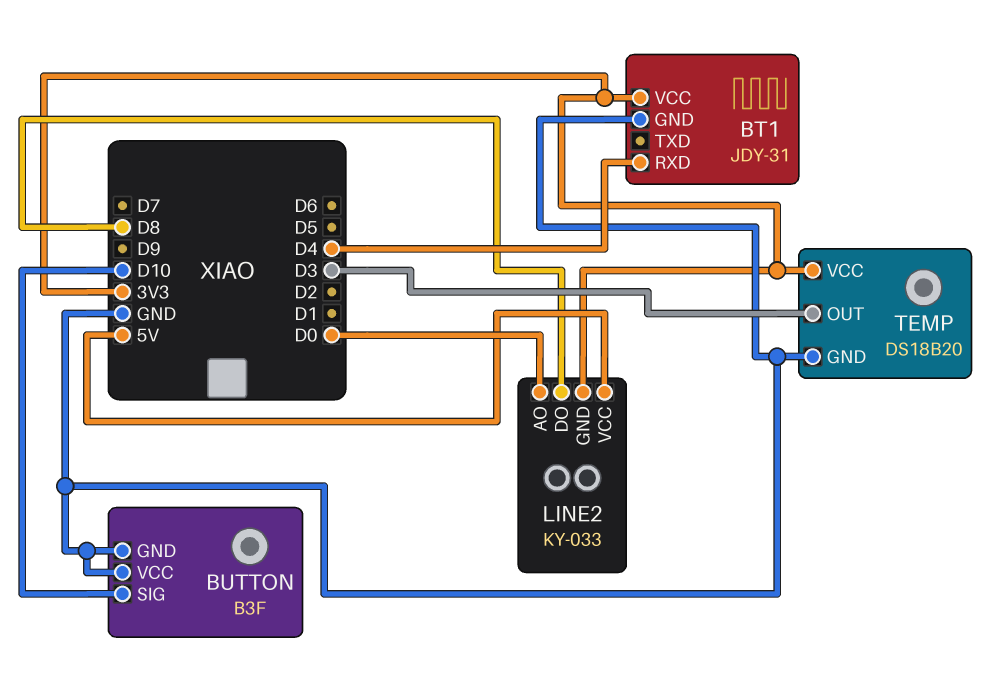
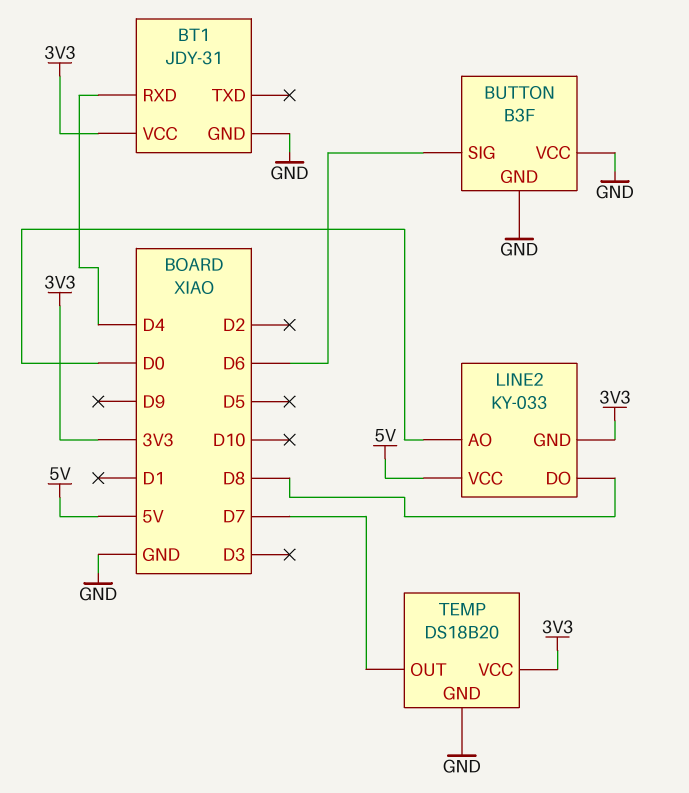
BUTTON pin SIG: D10 -> D6
TEMP pin OUT: D3 -> D7

